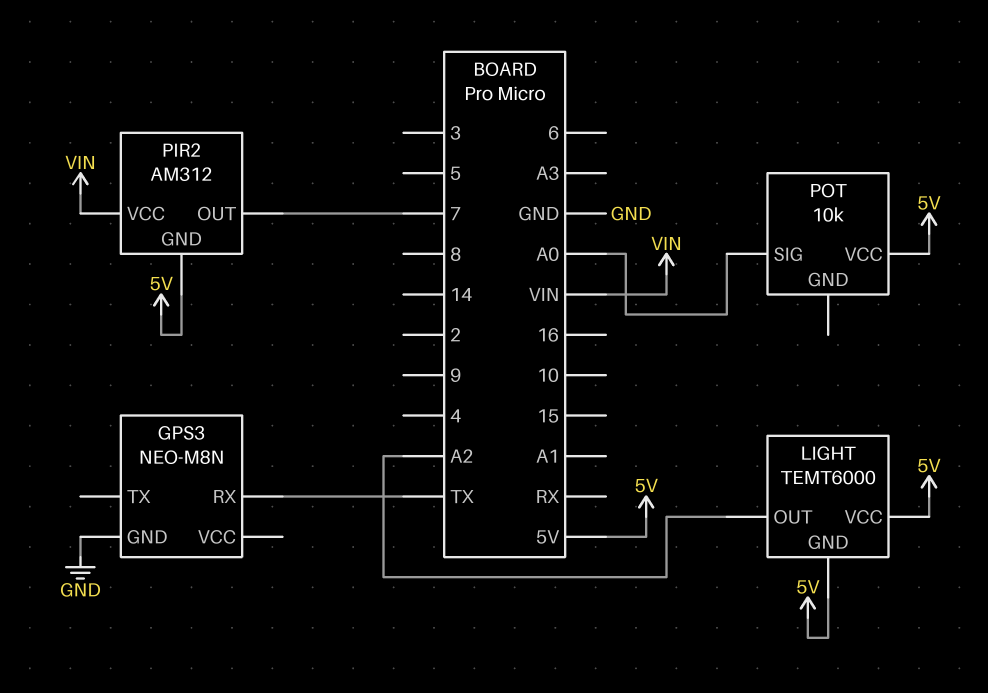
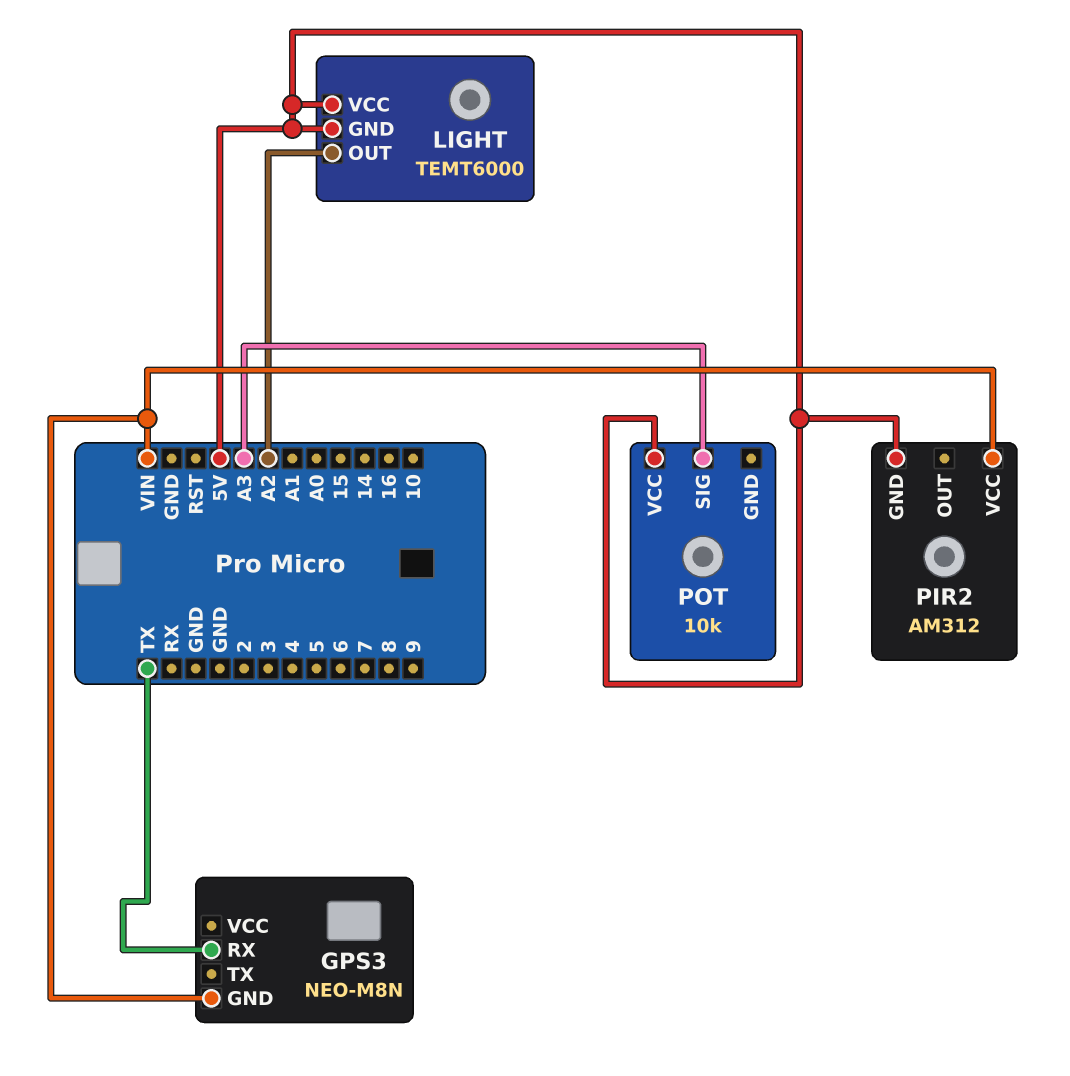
GPS3 pin GND: GND -> VIN
PIR2 pin OUT: 7 -> none
POT pin SIG: A0 -> A3

